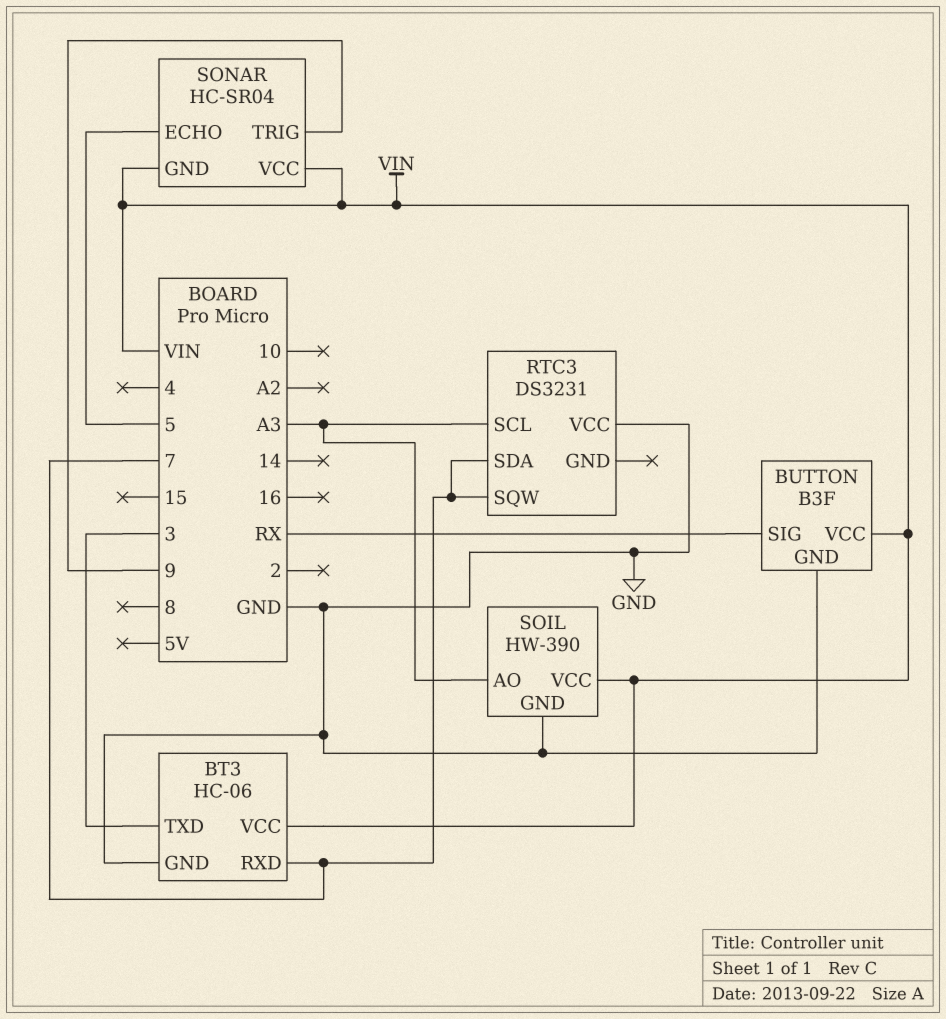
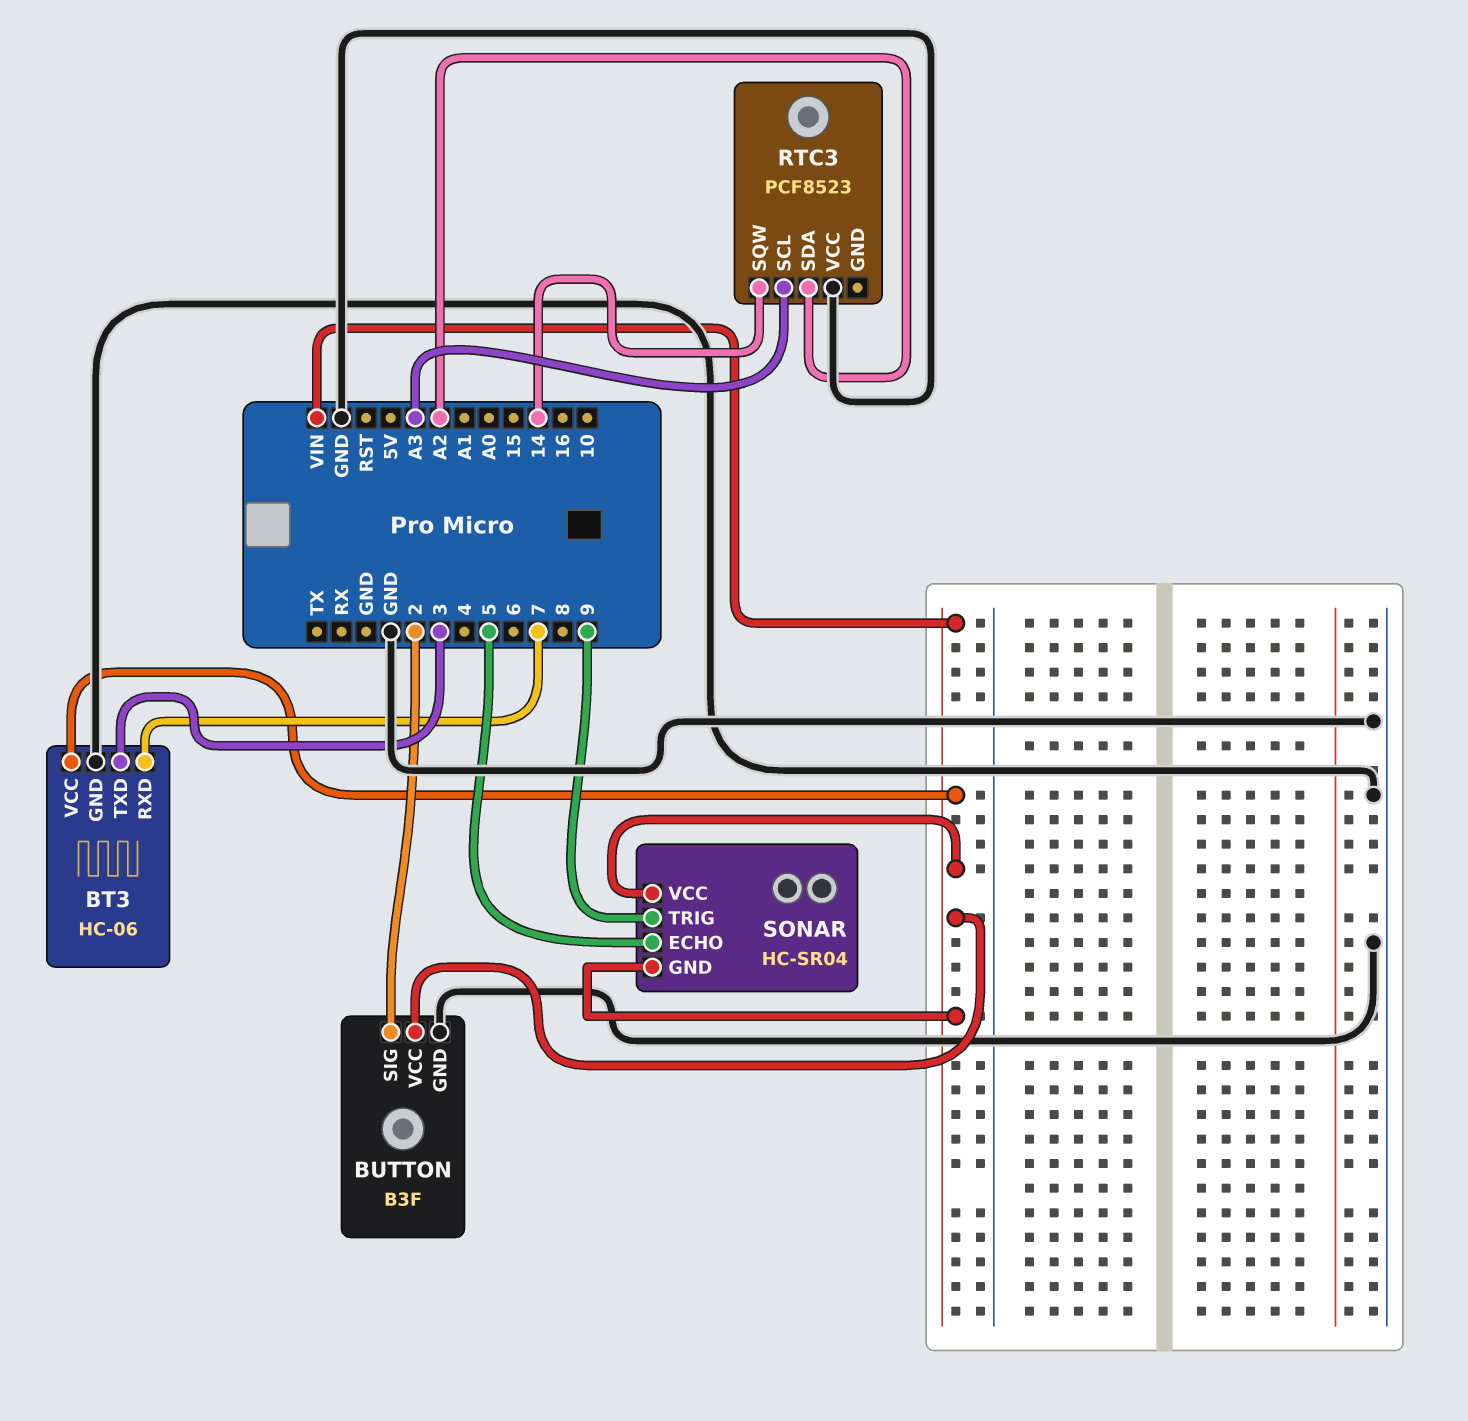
BUTTON pin SIG: RX -> 2
RTC3: DS3231 -> PCF8523
RTC3 pin SDA: 7 -> A2
RTC3 pin SQW: 7 -> 14
SOIL: HW-390 -> none
SOIL pin AO: A3 -> none
SOIL pin GND: GND -> none
SOIL pin VCC: VIN -> none

